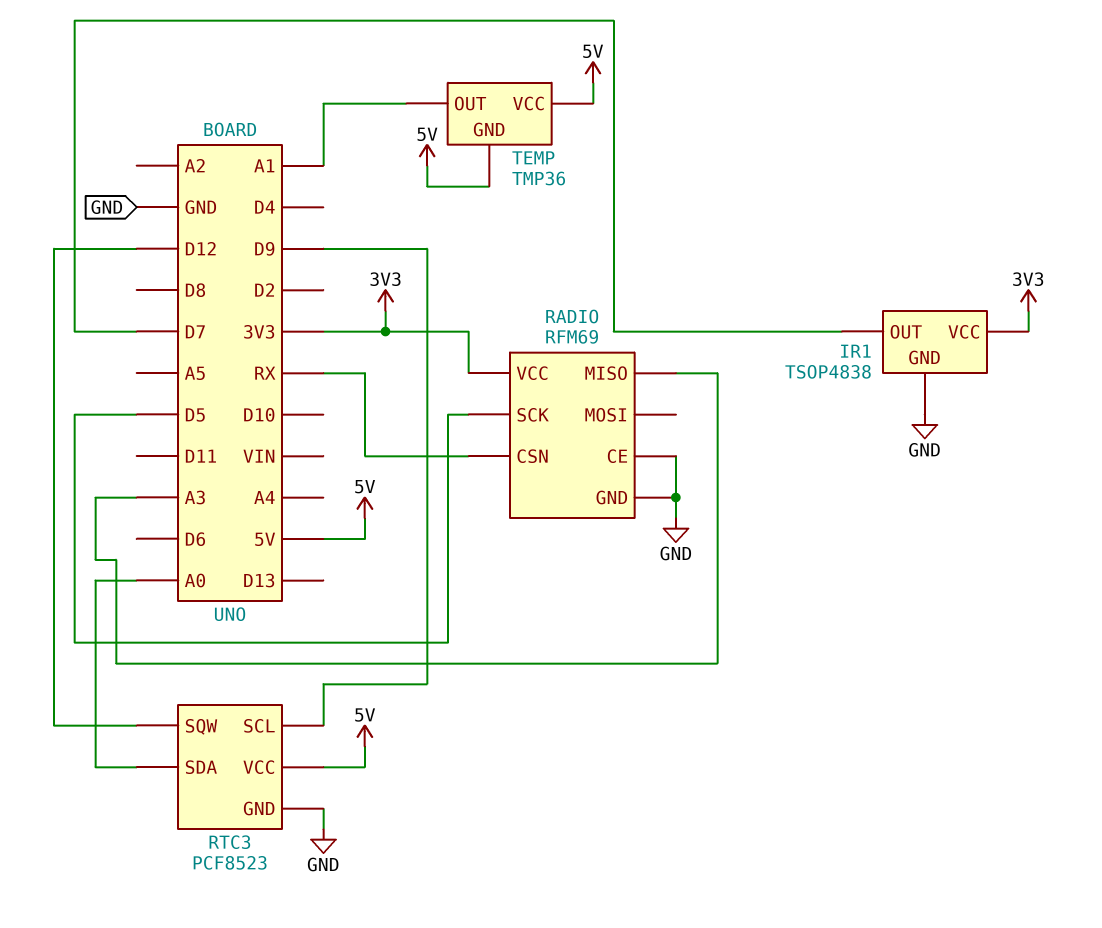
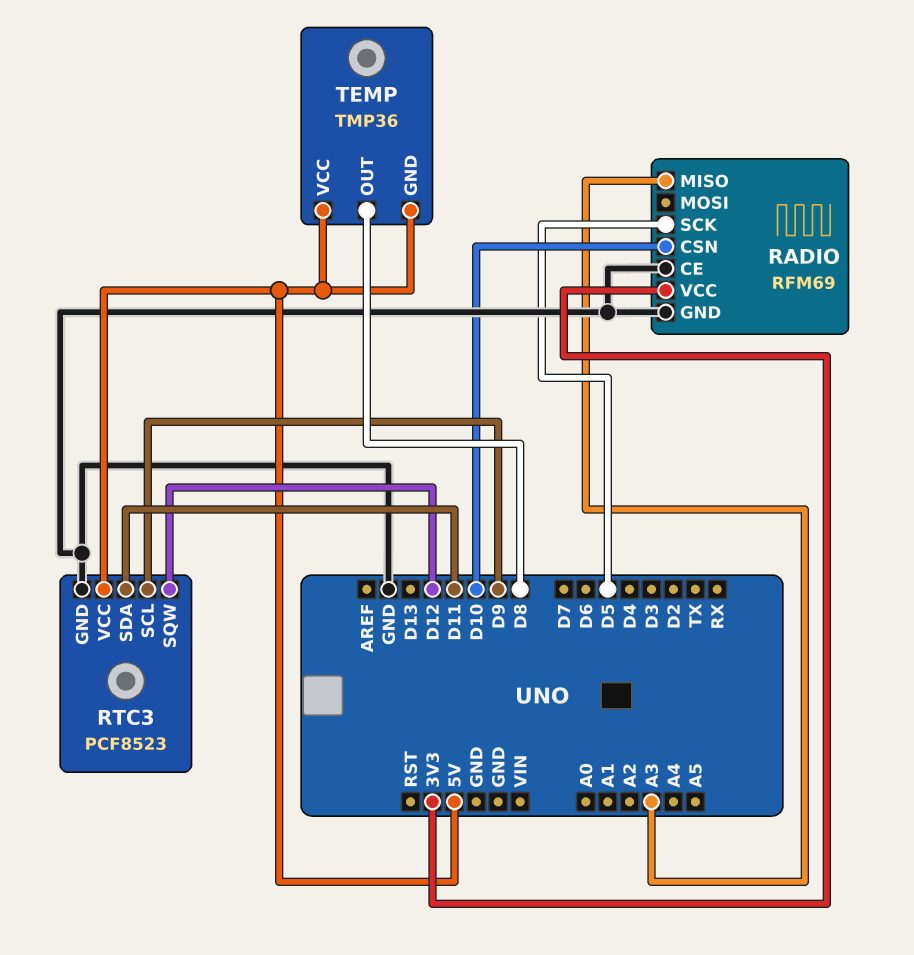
IR1: TSOP4838 -> none
IR1 pin GND: GND -> none
IR1 pin OUT: D7 -> none
IR1 pin VCC: 3V3 -> none
RADIO pin CSN: RX -> D10
RTC3 pin SDA: A0 -> D11
TEMP pin OUT: A1 -> D8

